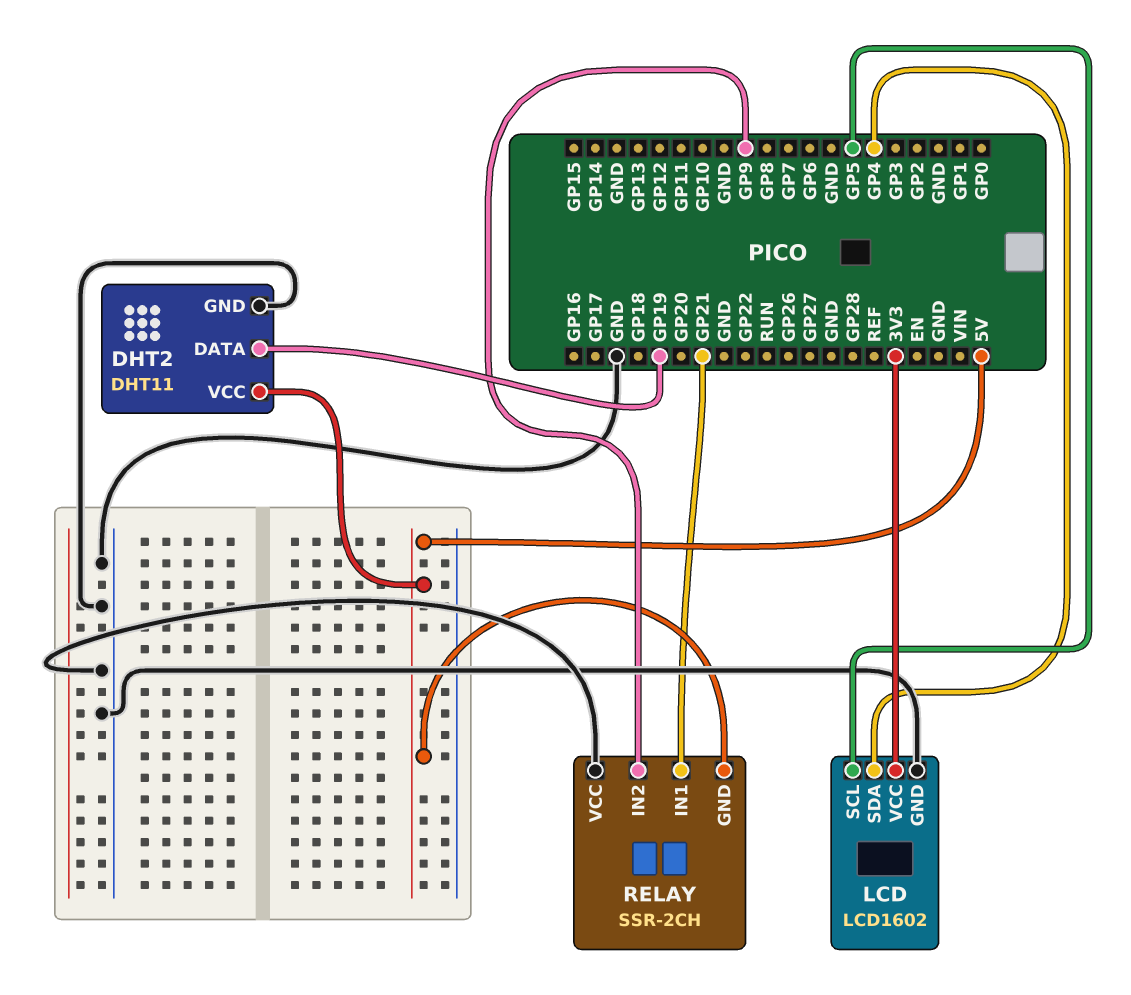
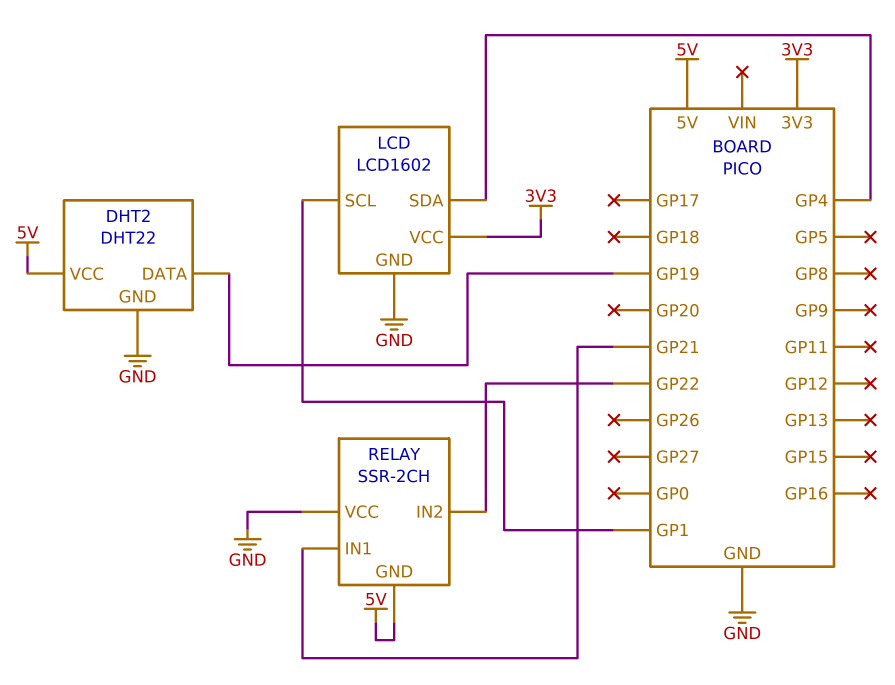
DHT2: DHT11 -> DHT22
LCD pin SCL: GP5 -> GP1
RELAY pin IN2: GP9 -> GP22

